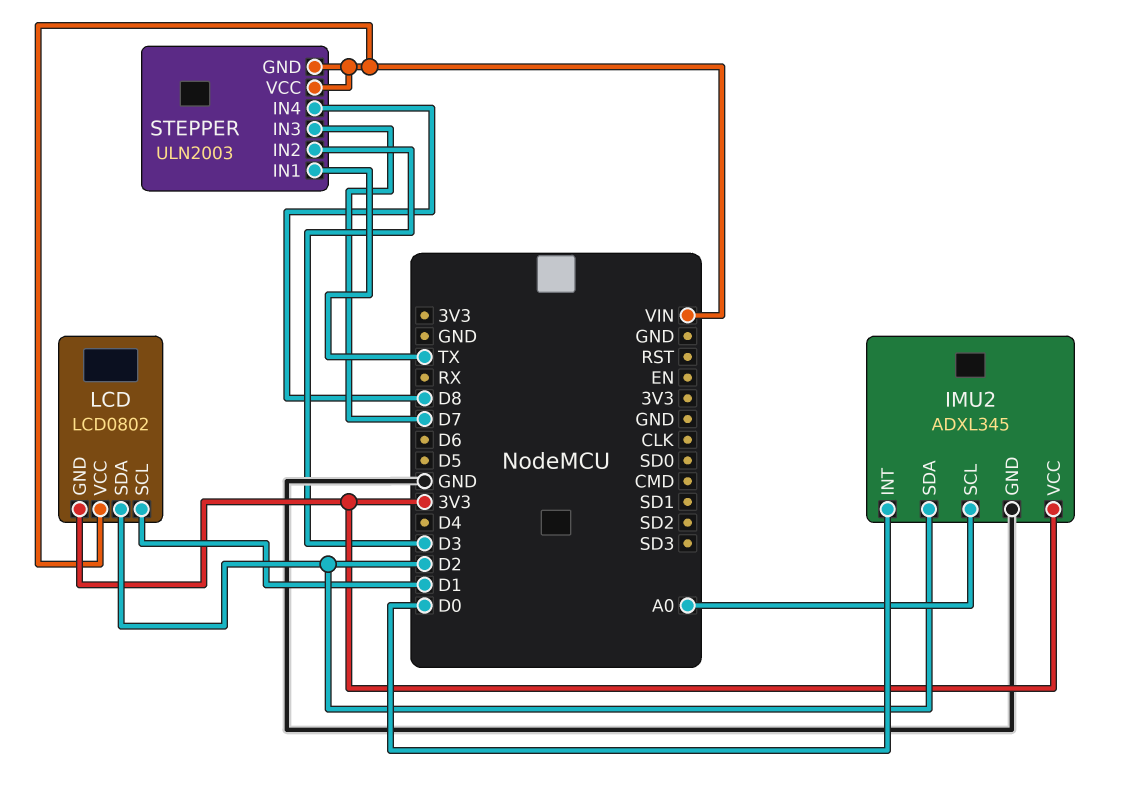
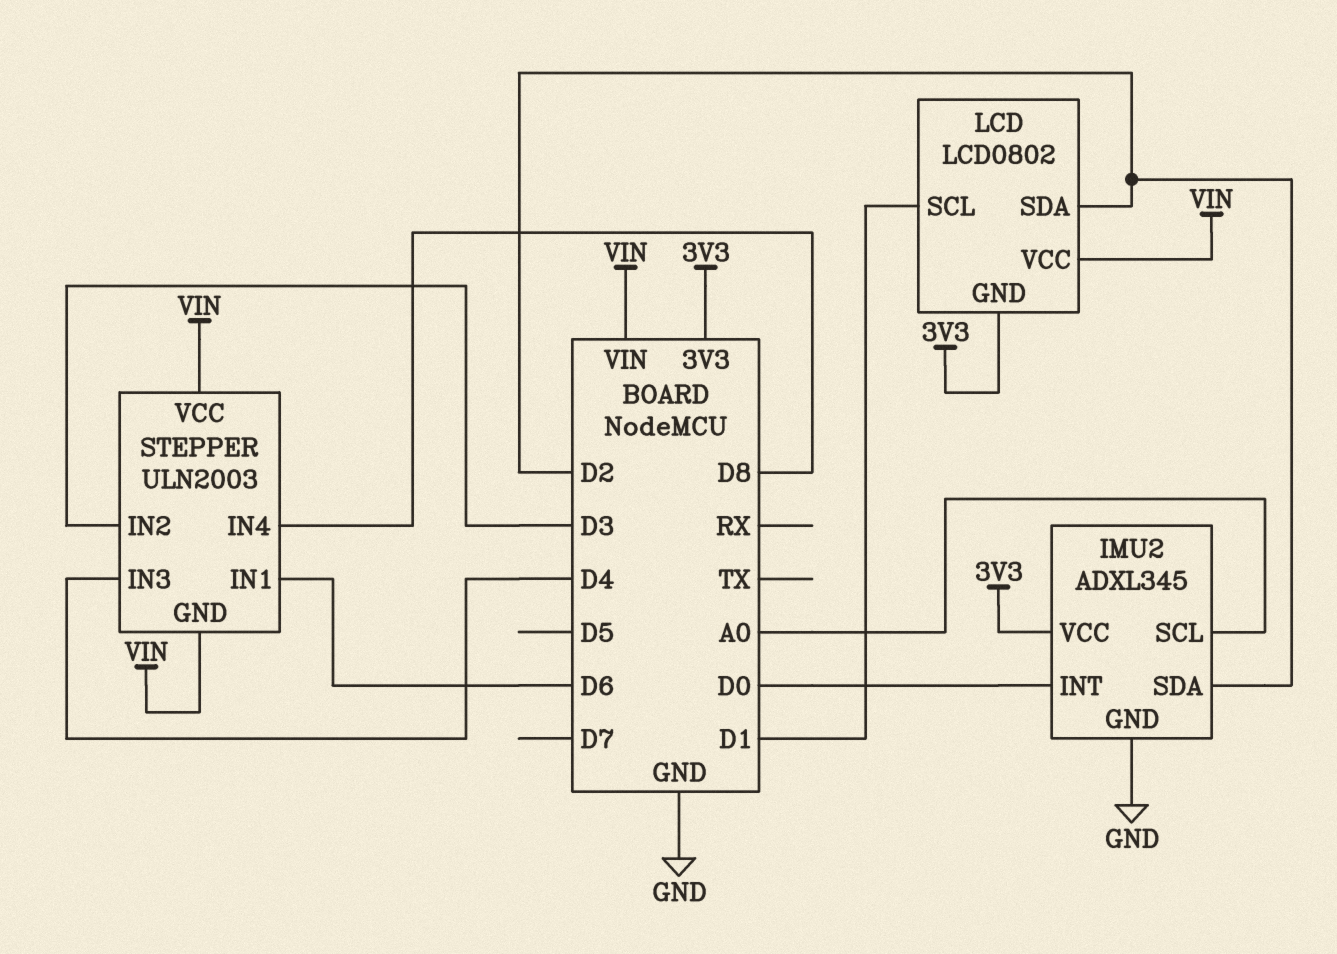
STEPPER pin IN1: TX -> D6
STEPPER pin IN3: D7 -> D4

